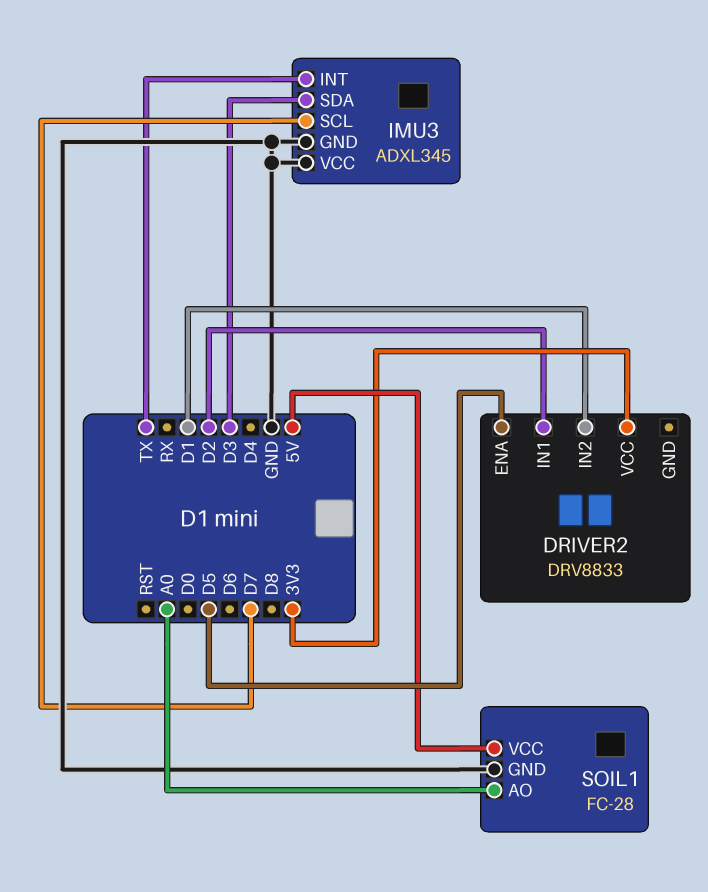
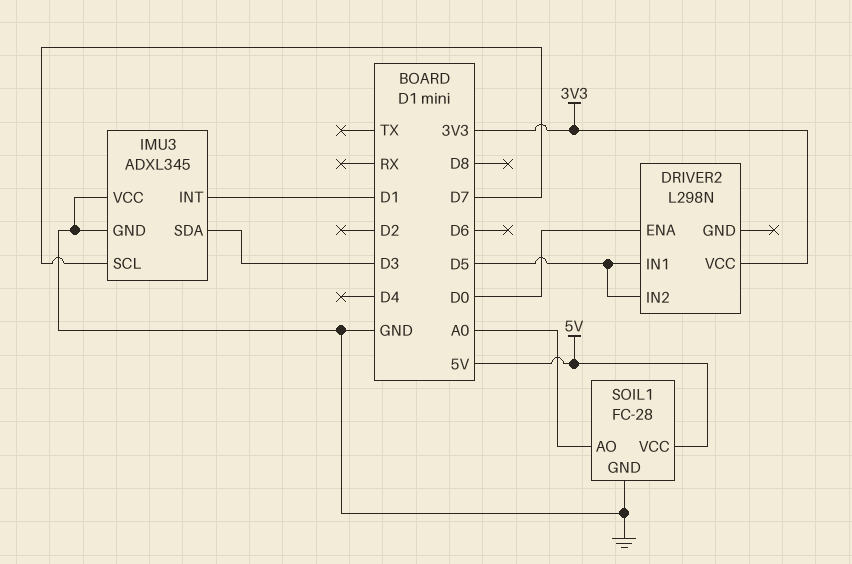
DRIVER2: DRV8833 -> L298N
DRIVER2 pin ENA: D5 -> D0
DRIVER2 pin IN1: D2 -> D5
DRIVER2 pin IN2: D1 -> D5
IMU3 pin INT: TX -> D1

